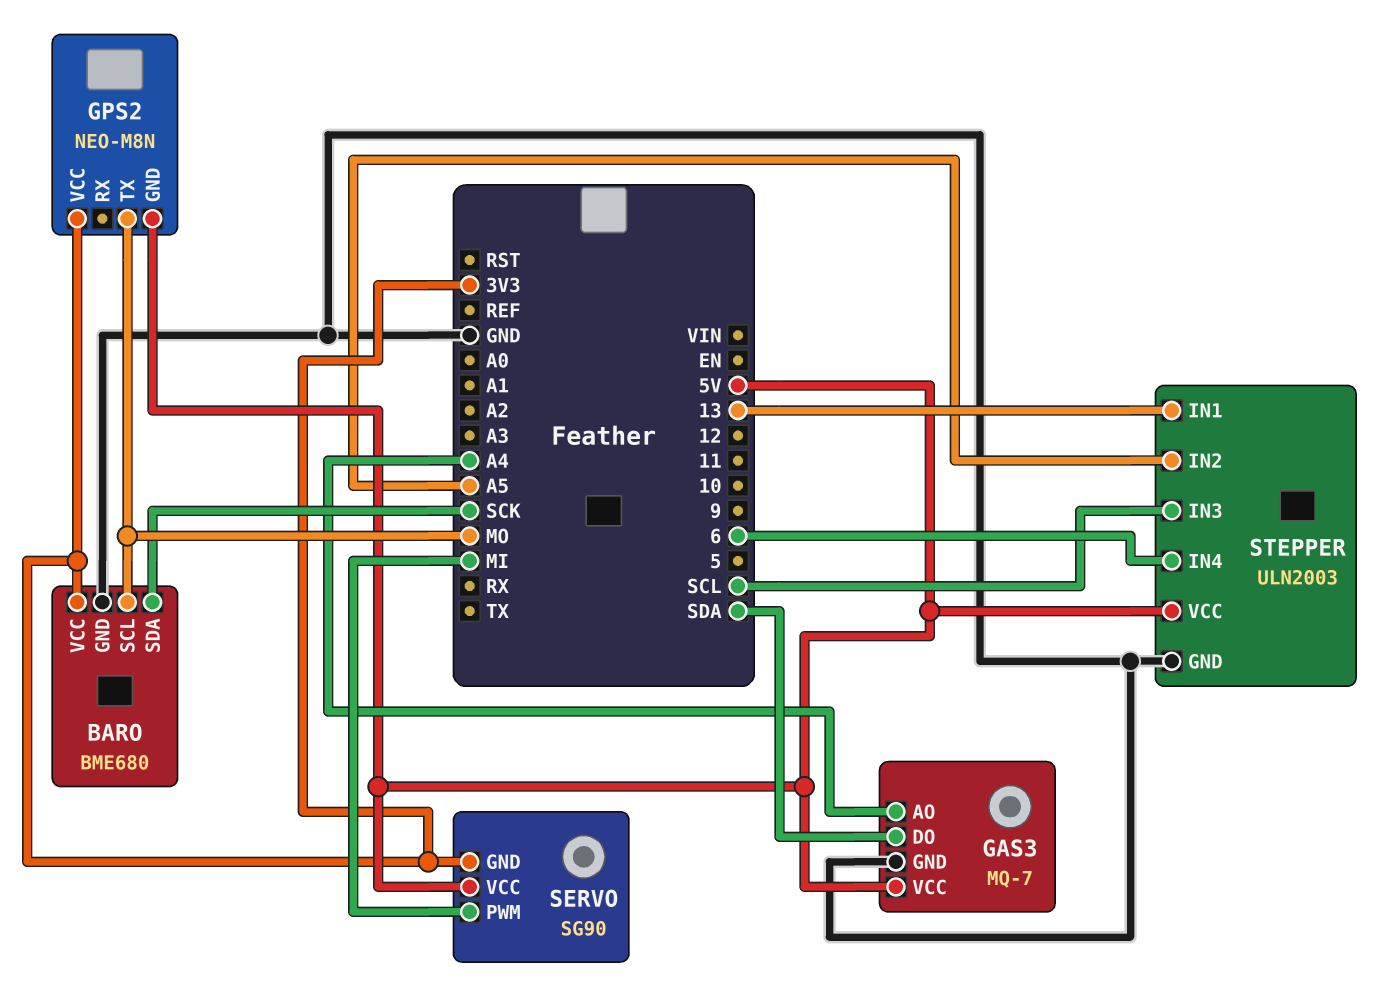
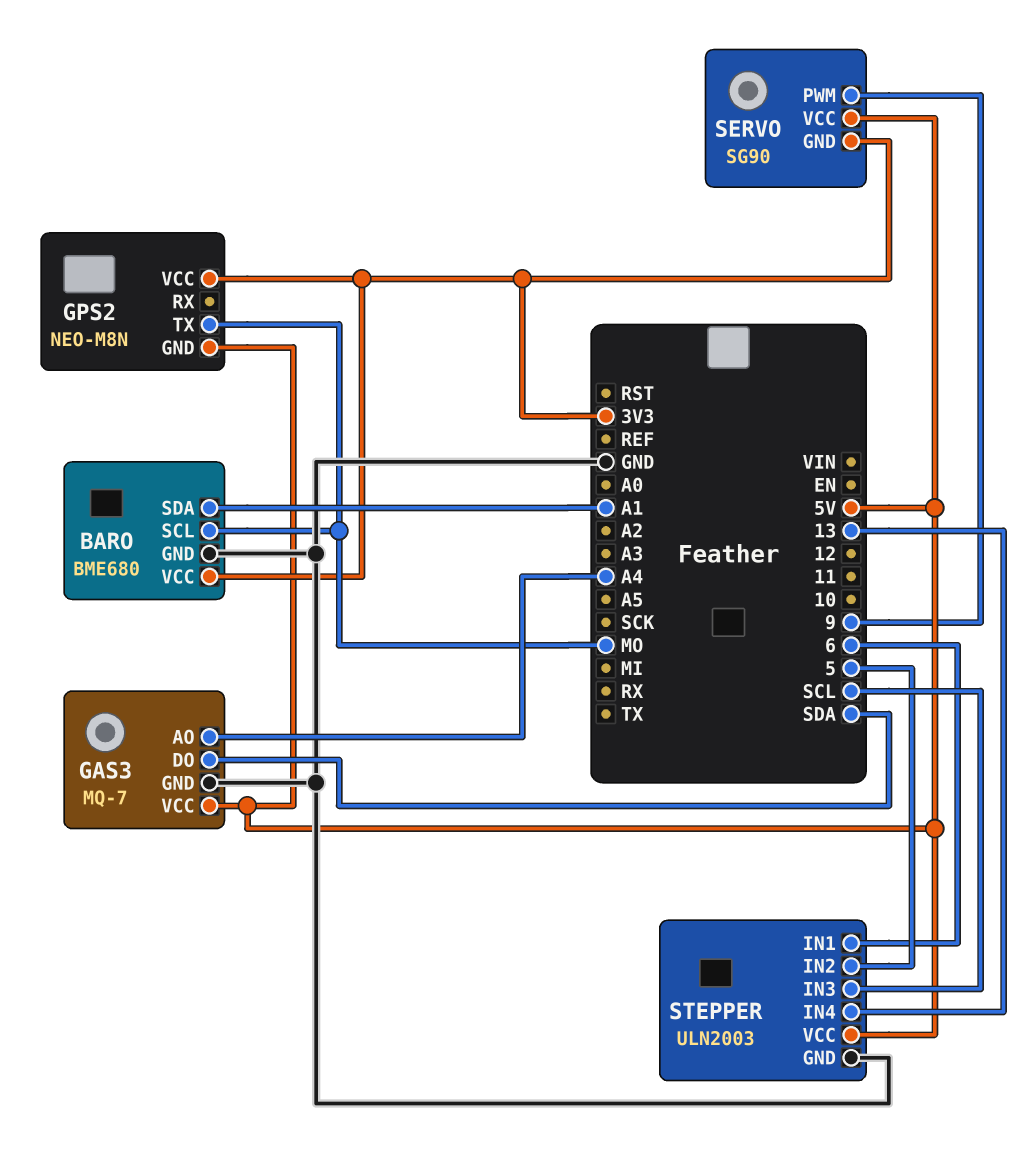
BARO pin SDA: SCK -> A1
SERVO pin PWM: MI -> 9
STEPPER pin IN1: 13 -> 6
STEPPER pin IN2: A5 -> 5
STEPPER pin IN4: 6 -> 13

